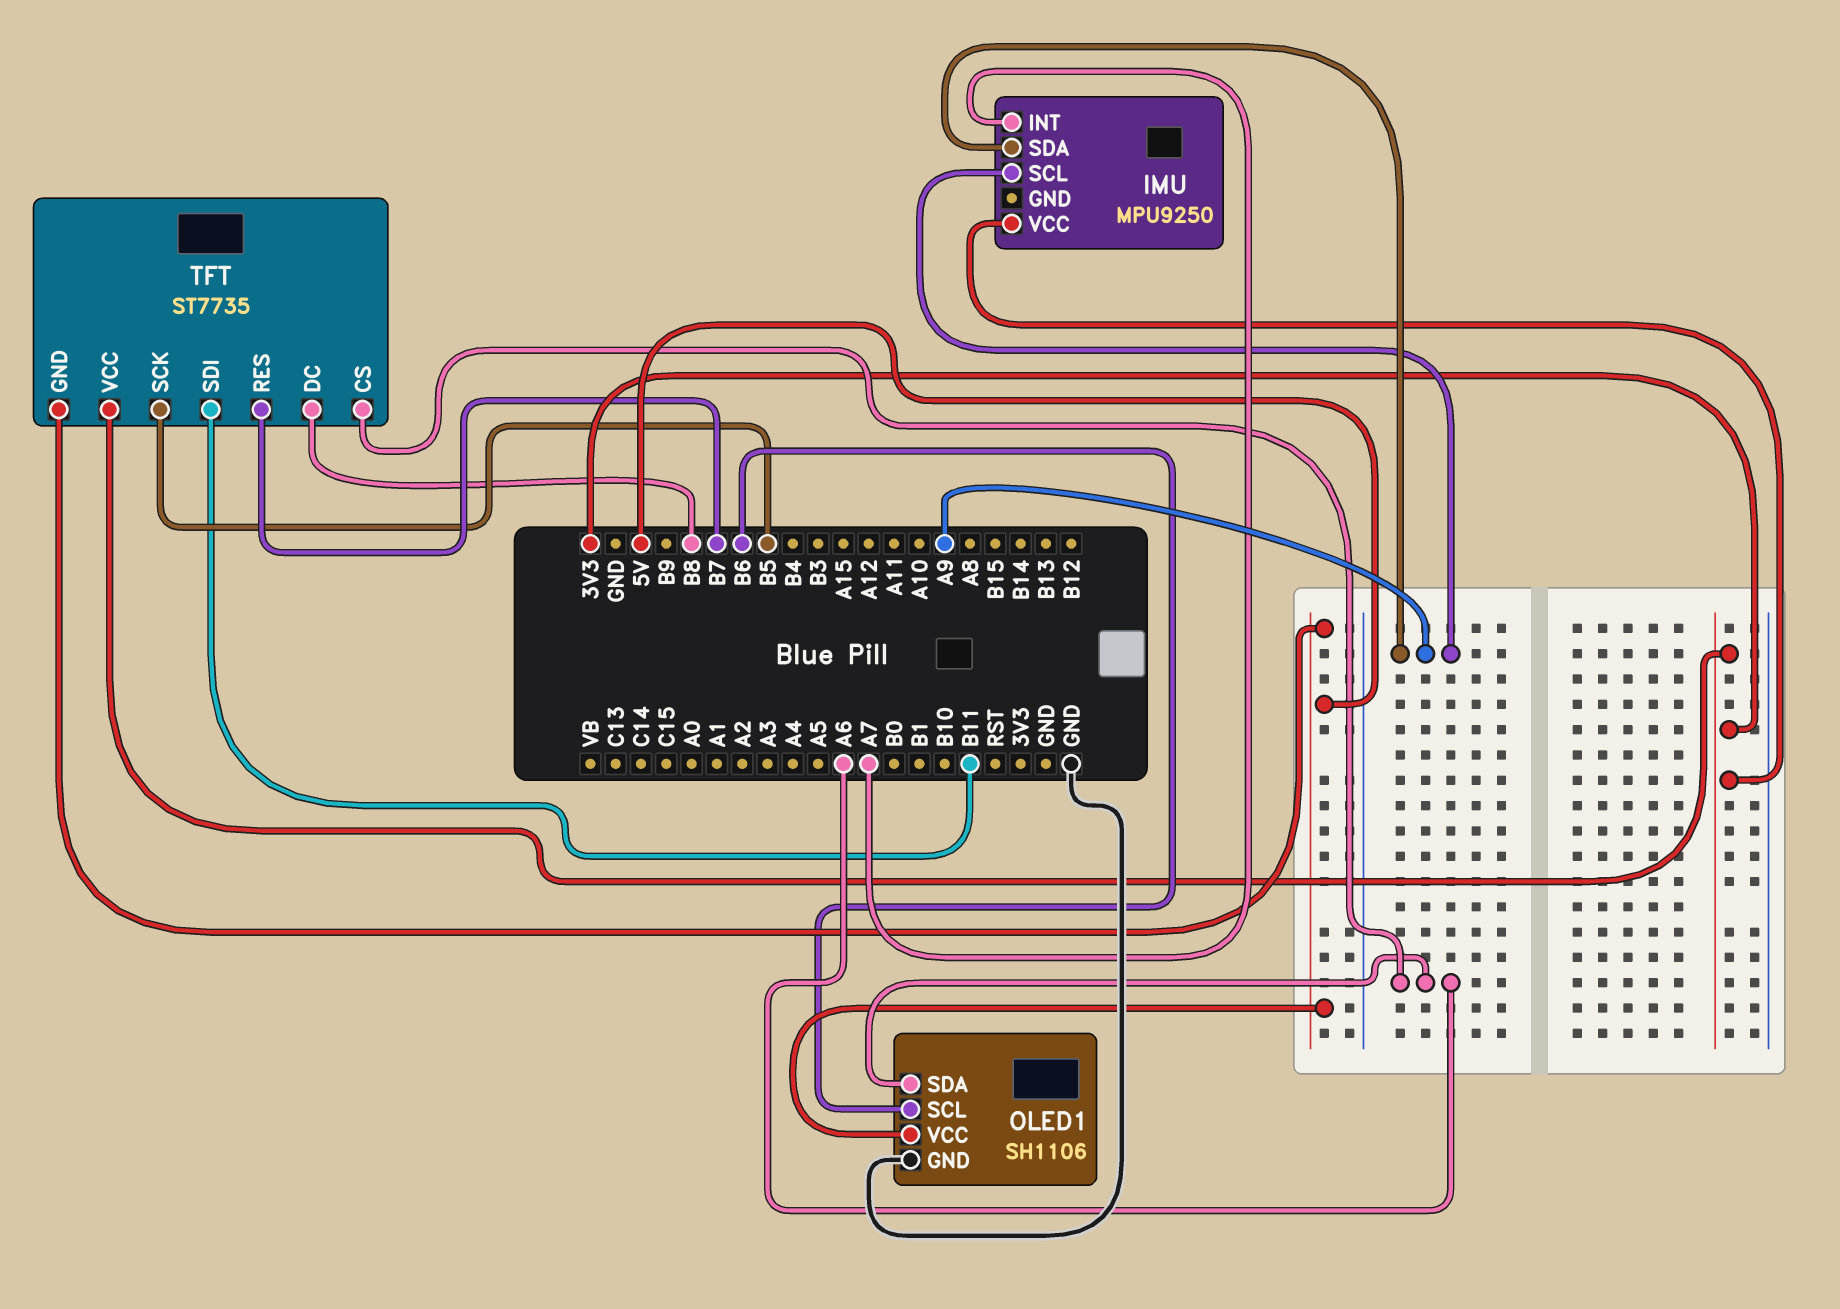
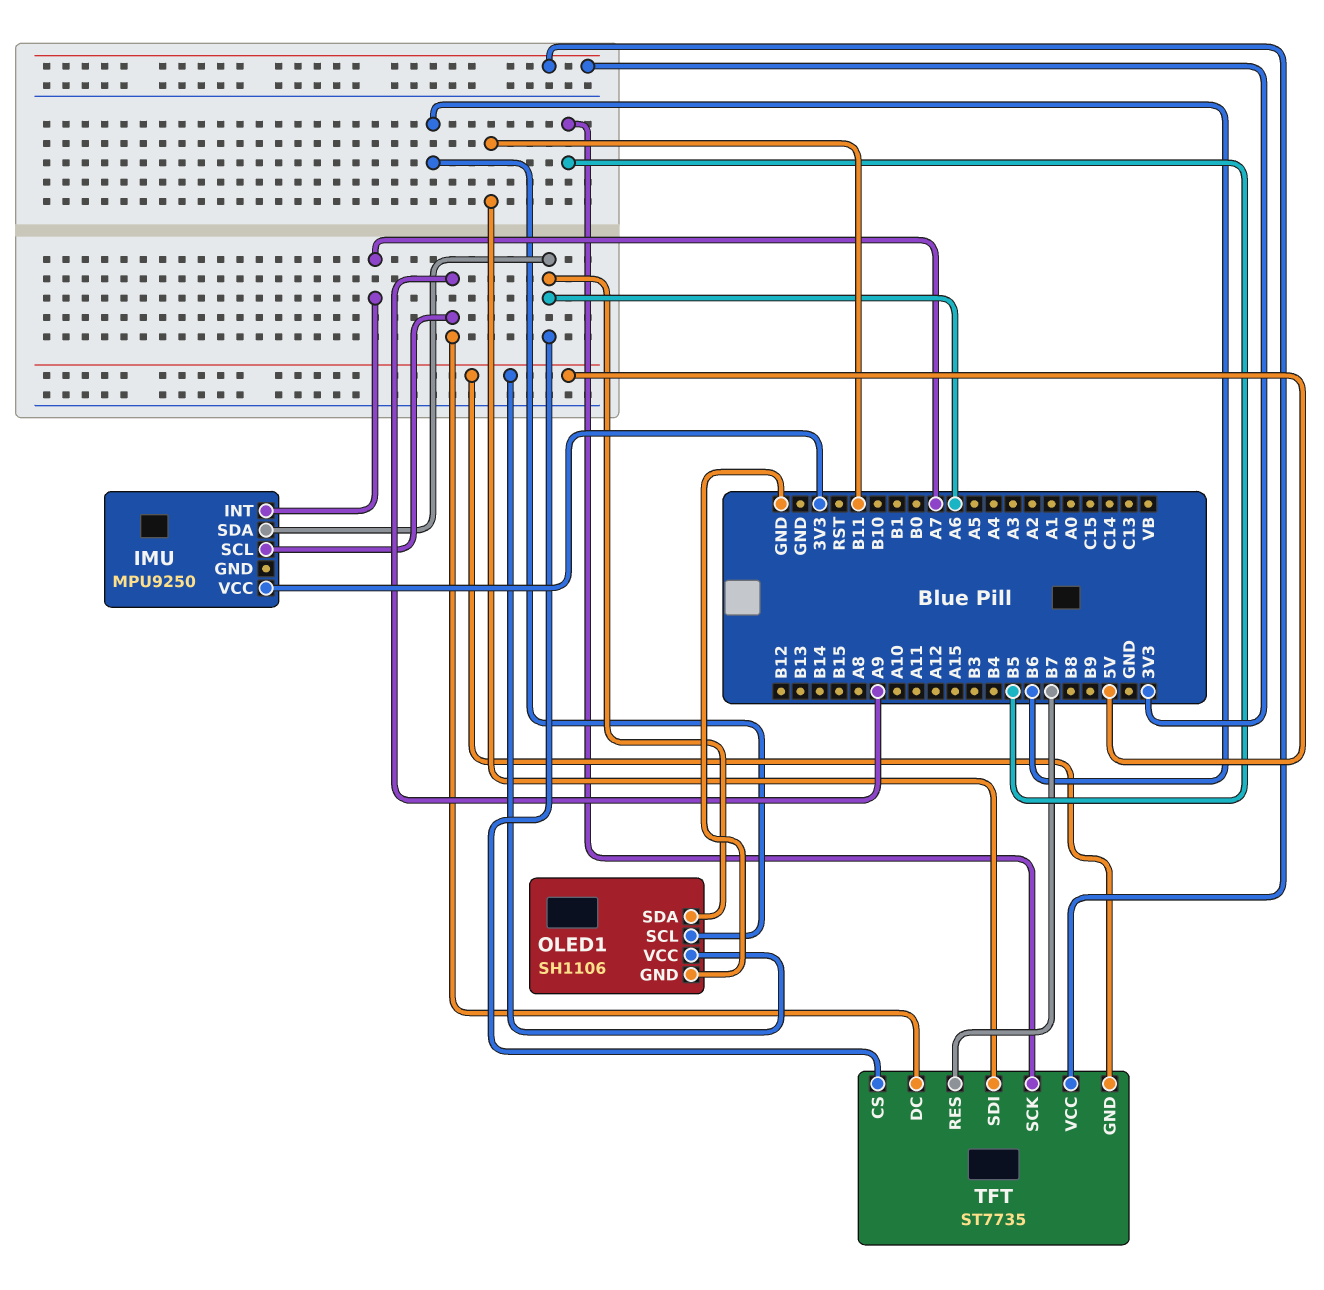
IMU pin SDA: A9 -> A6
TFT pin DC: B8 -> A9

